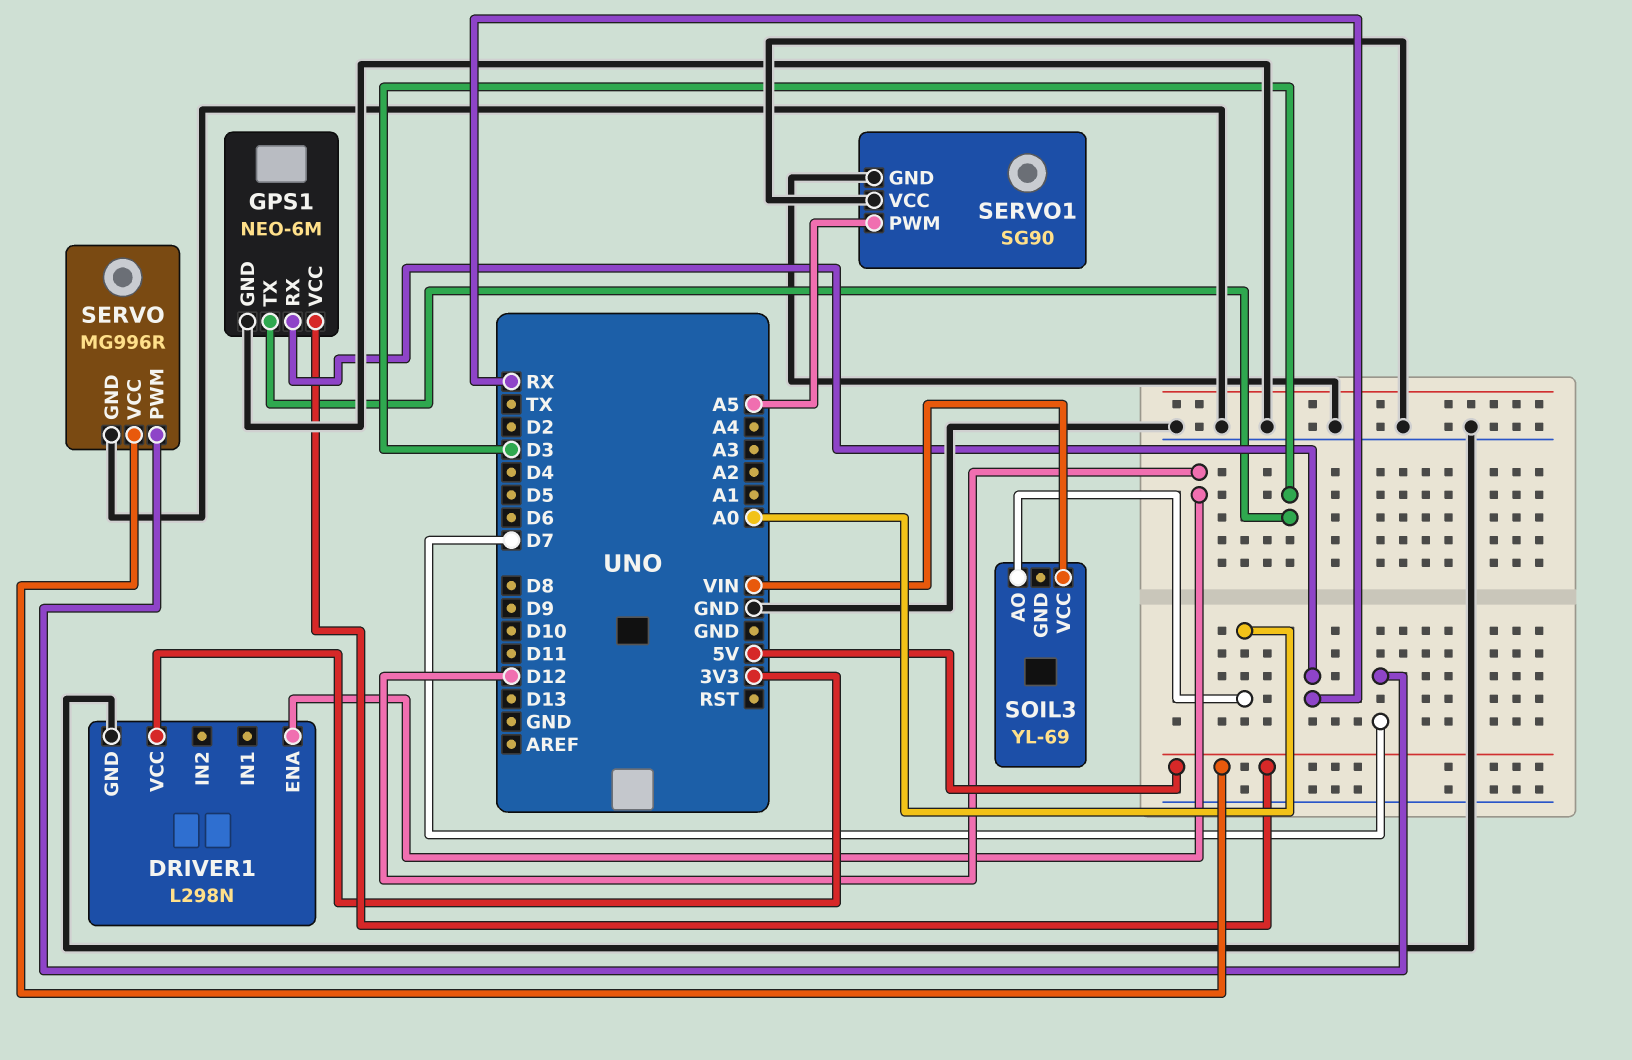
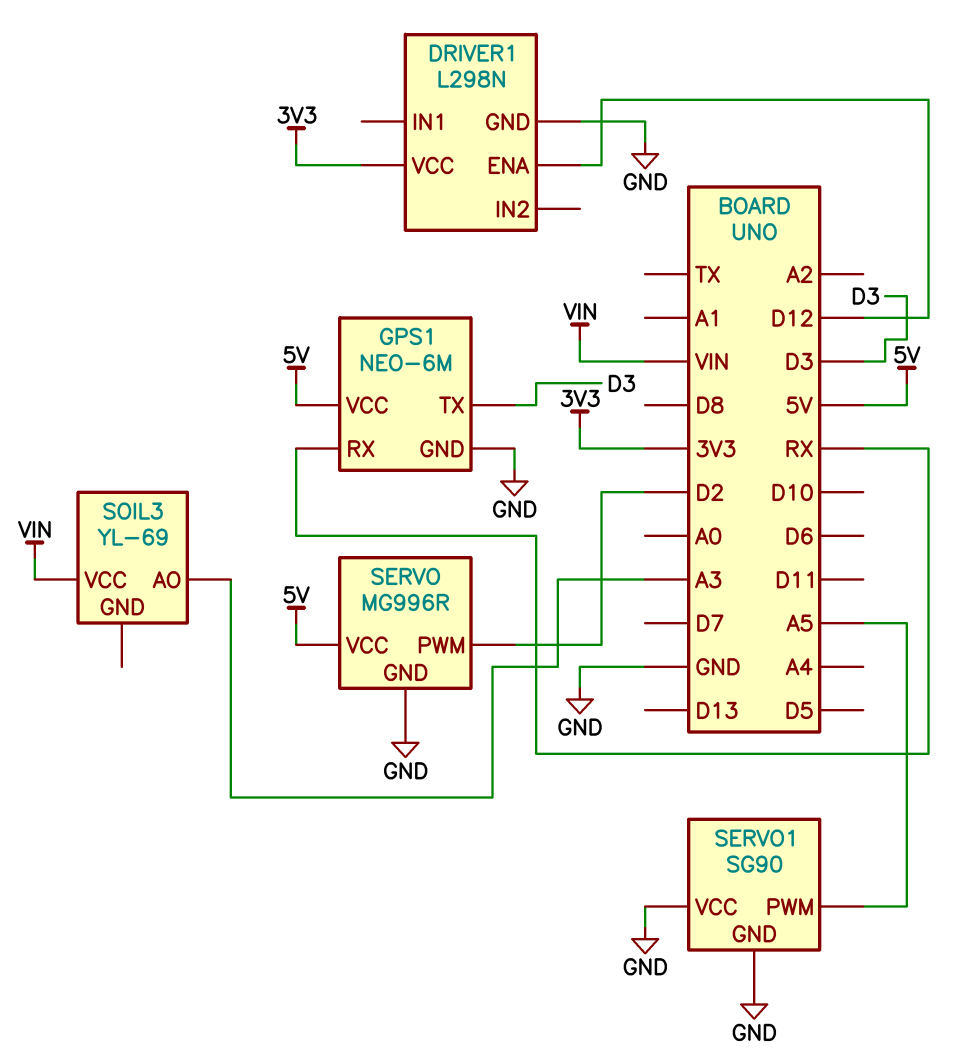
SERVO pin PWM: D7 -> D2
SOIL3 pin AO: A0 -> A3

